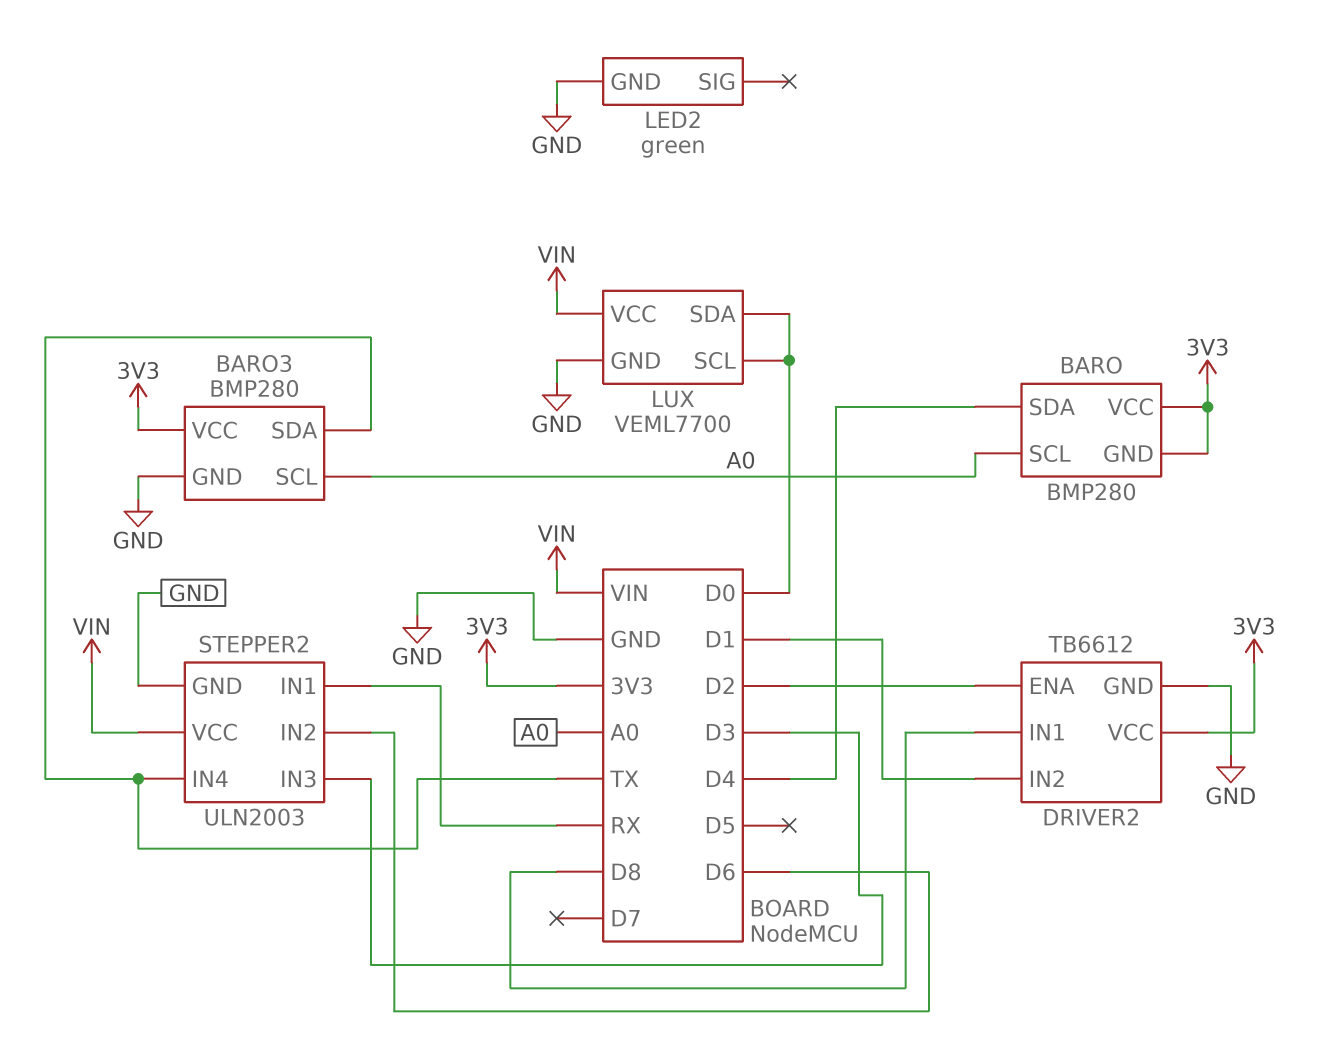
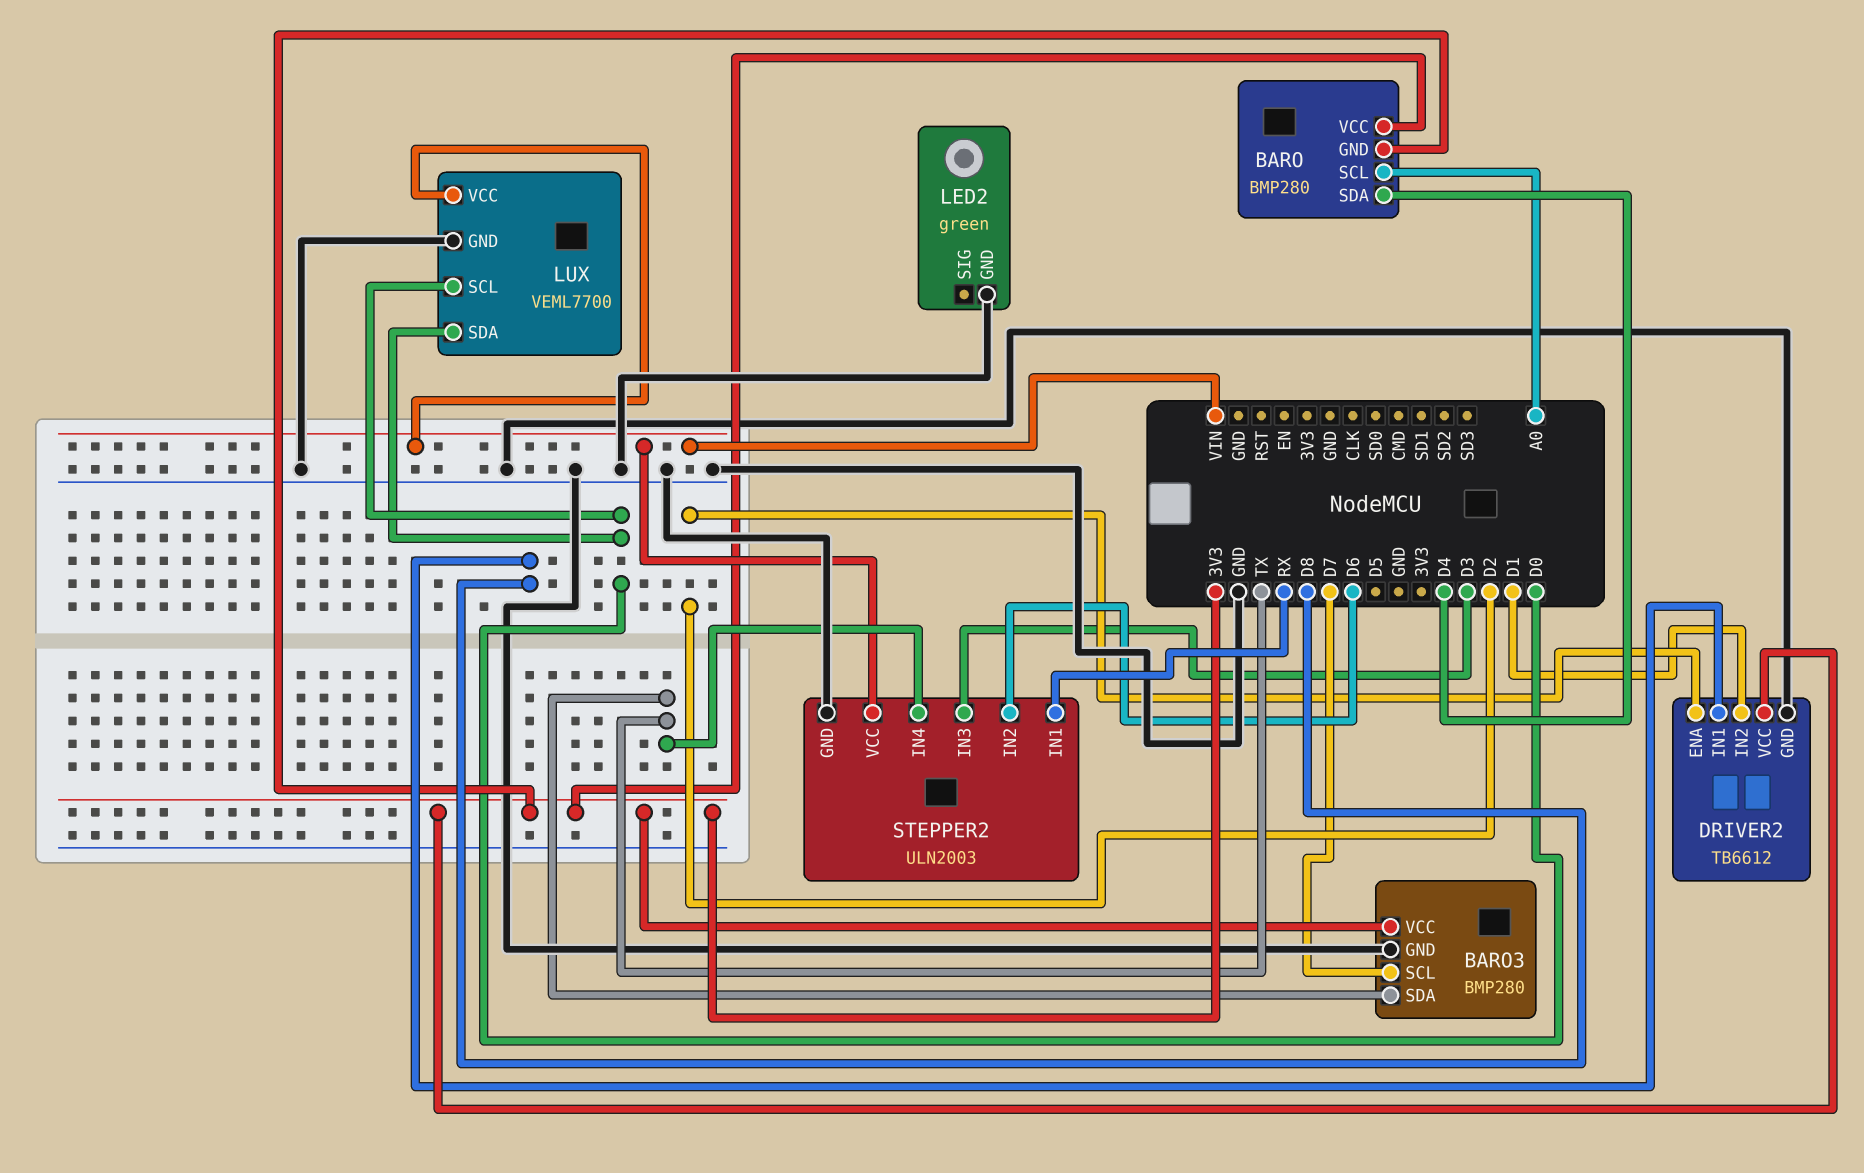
BARO3 pin SCL: A0 -> D7

